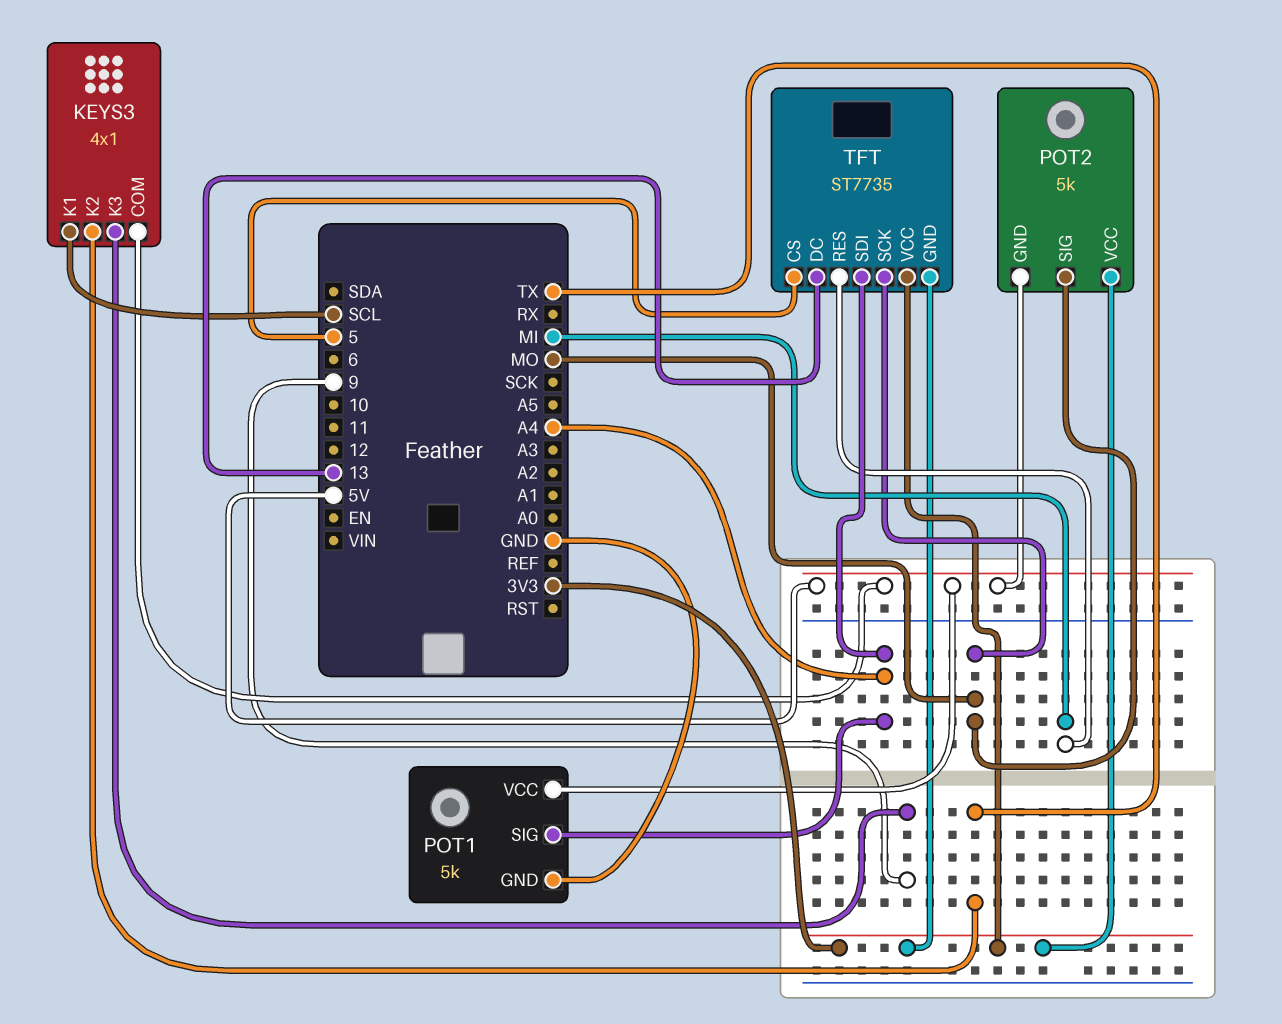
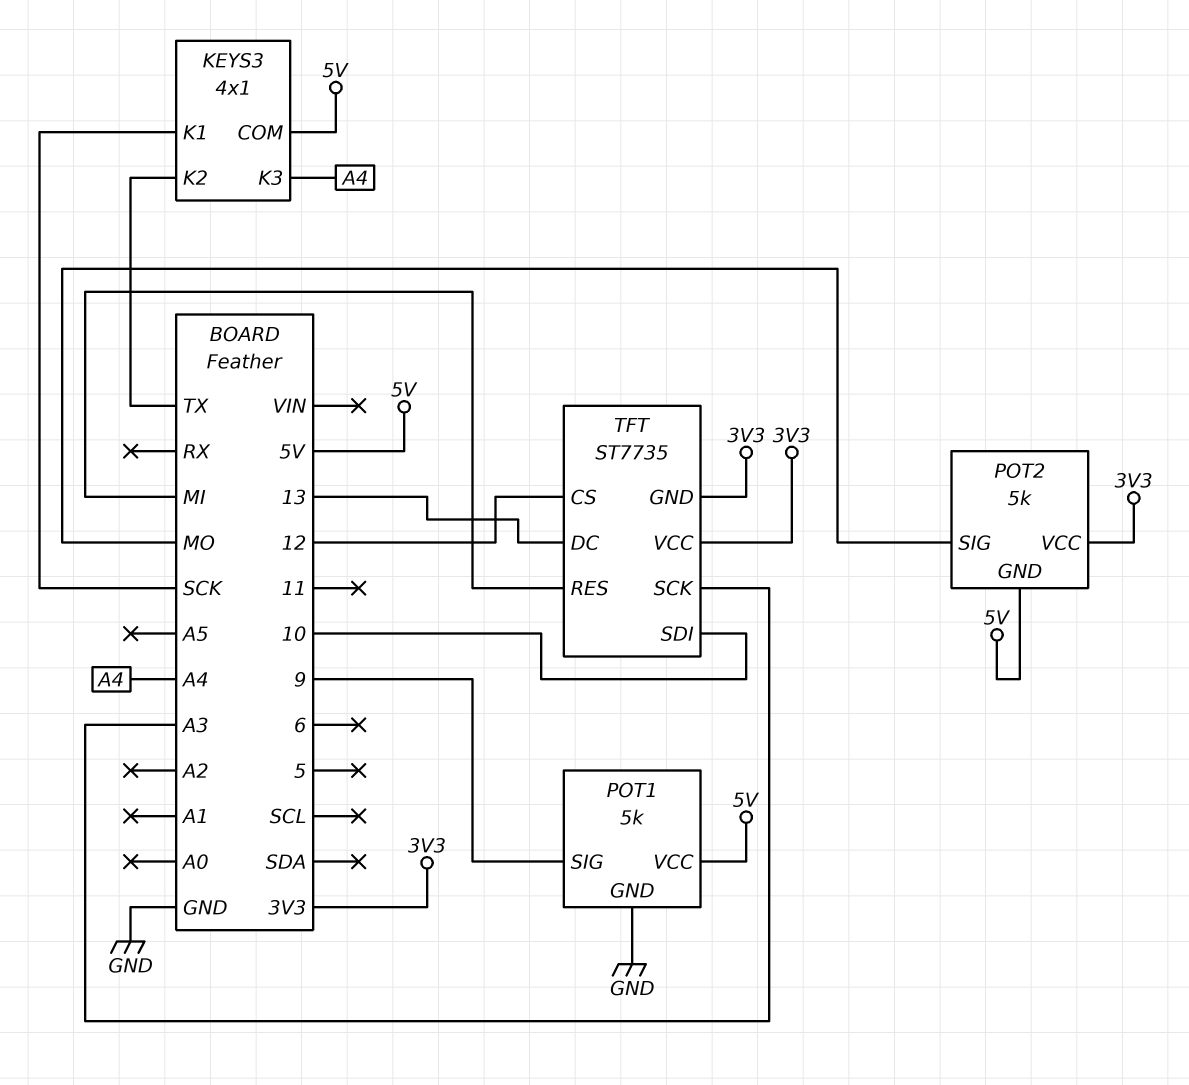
KEYS3 pin K1: SCL -> SCK
KEYS3 pin K3: 9 -> A4
POT1 pin SIG: A4 -> 9
TFT pin CS: 5 -> 12
TFT pin SCK: MO -> A3
TFT pin SDI: A4 -> 10

